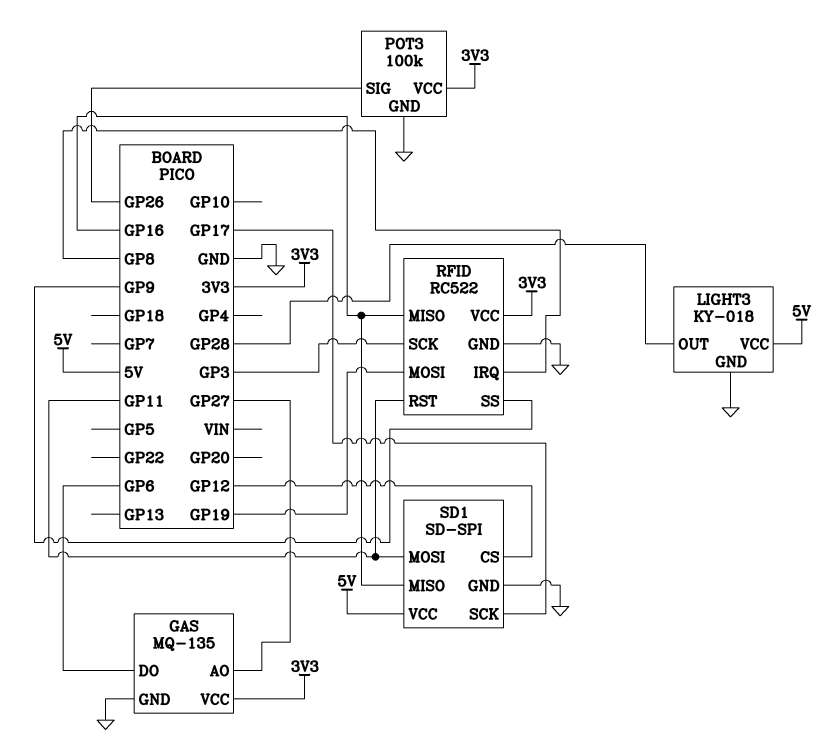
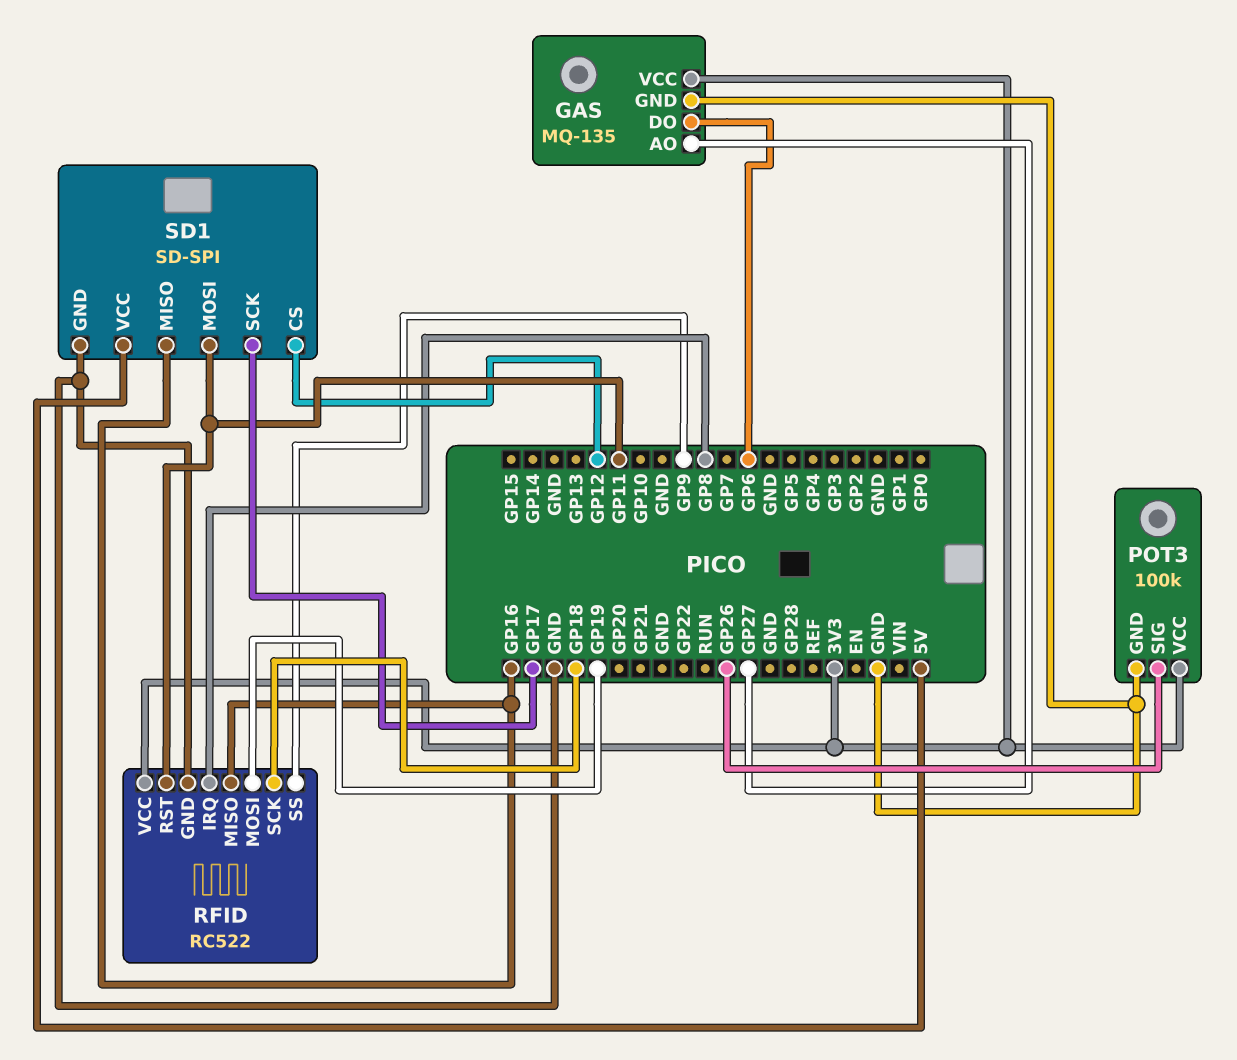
LIGHT3: KY-018 -> none
LIGHT3 pin GND: GND -> none
LIGHT3 pin OUT: GP28 -> none
LIGHT3 pin VCC: 5V -> none
RFID pin SCK: GP3 -> GP18

